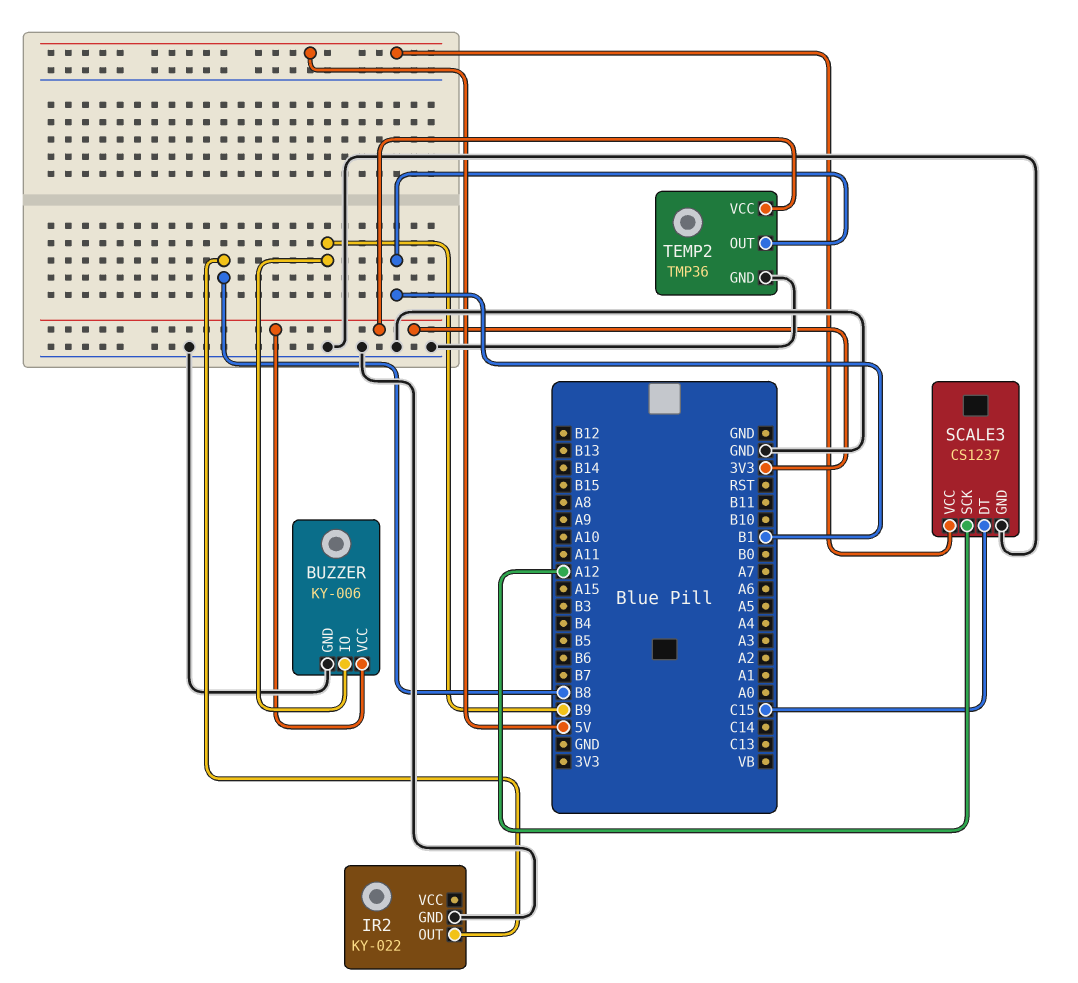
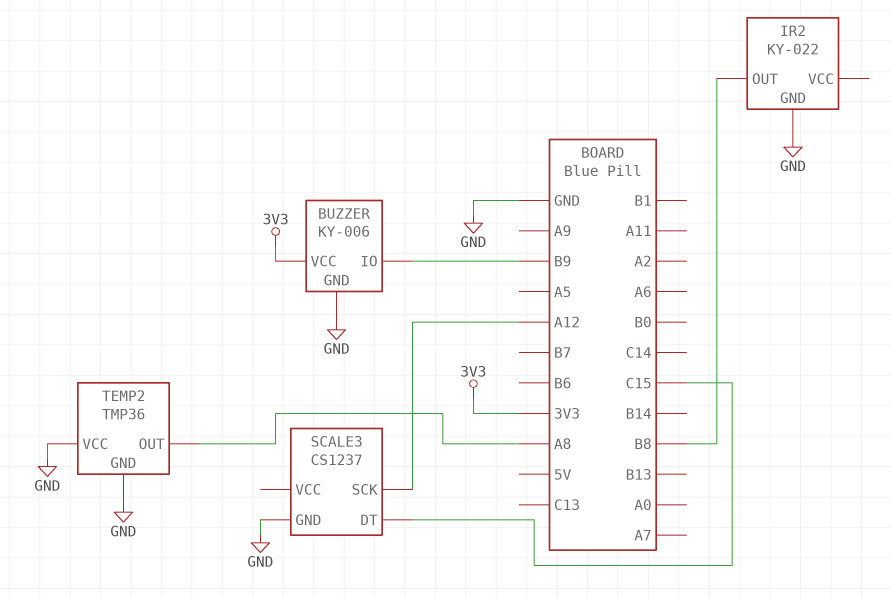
SCALE3 pin VCC: 5V -> none
TEMP2 pin OUT: B1 -> A8
TEMP2 pin VCC: 3V3 -> GND

